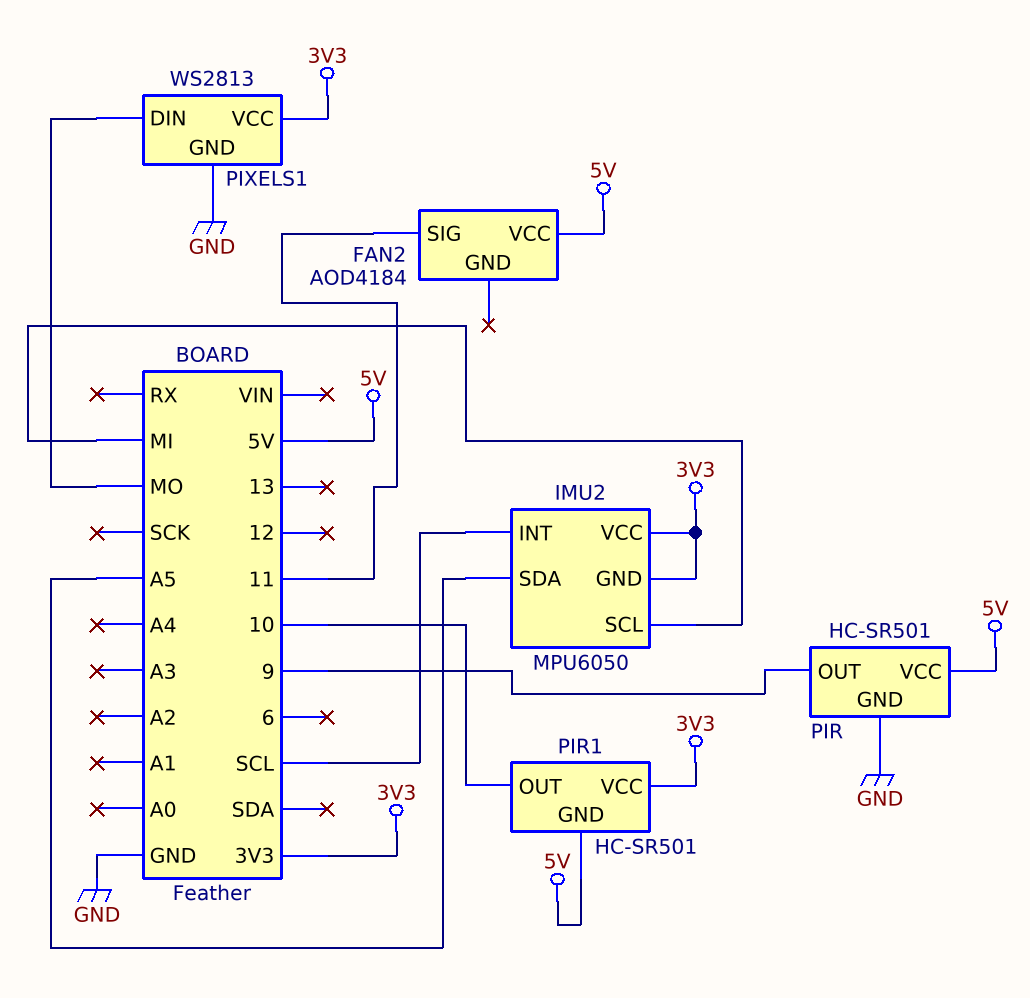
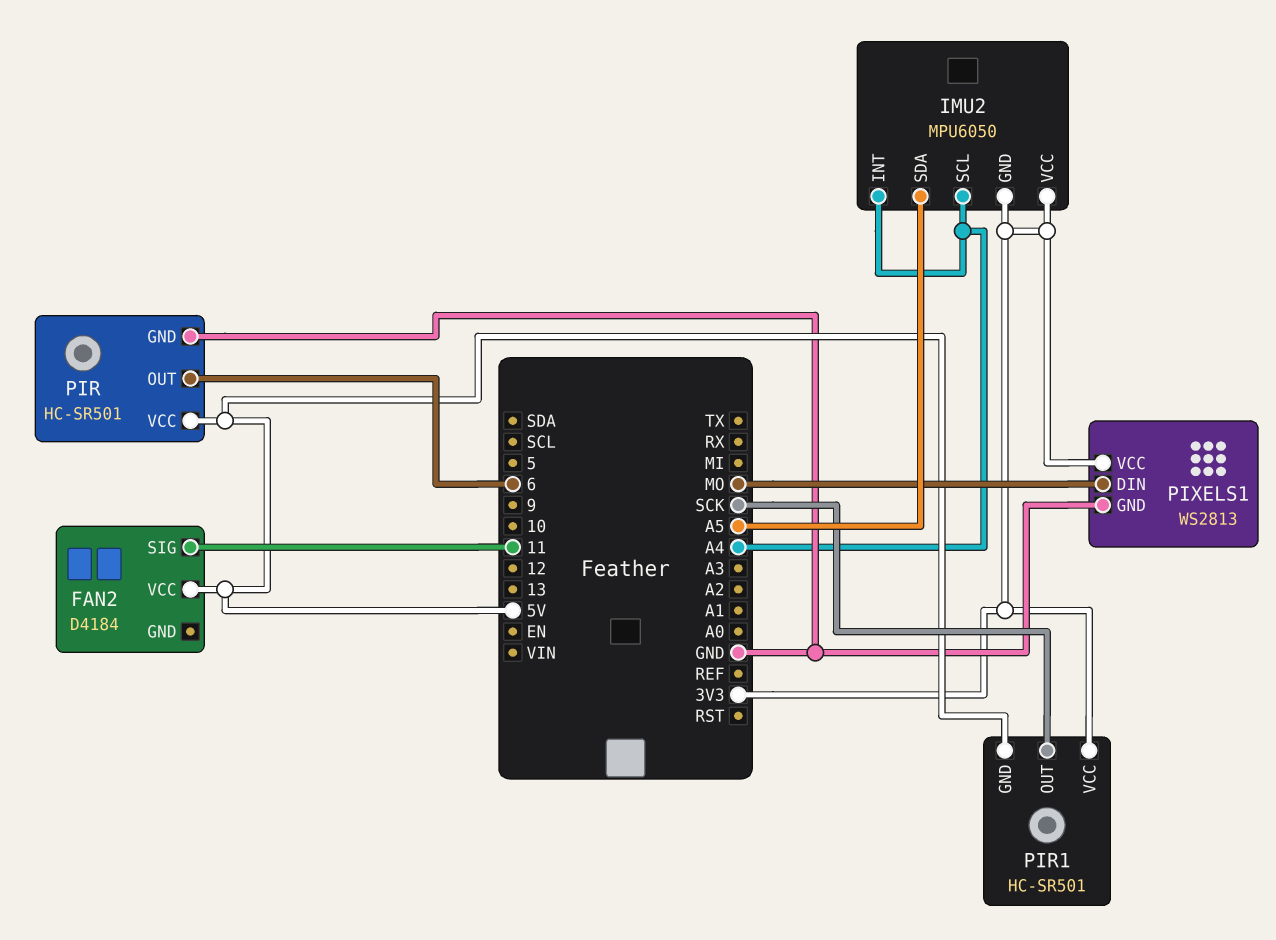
FAN2: AOD4184 -> D4184
IMU2 pin INT: SCL -> A4
IMU2 pin SCL: MI -> A4
PIR pin OUT: 9 -> 6
PIR1 pin OUT: 10 -> SCK

